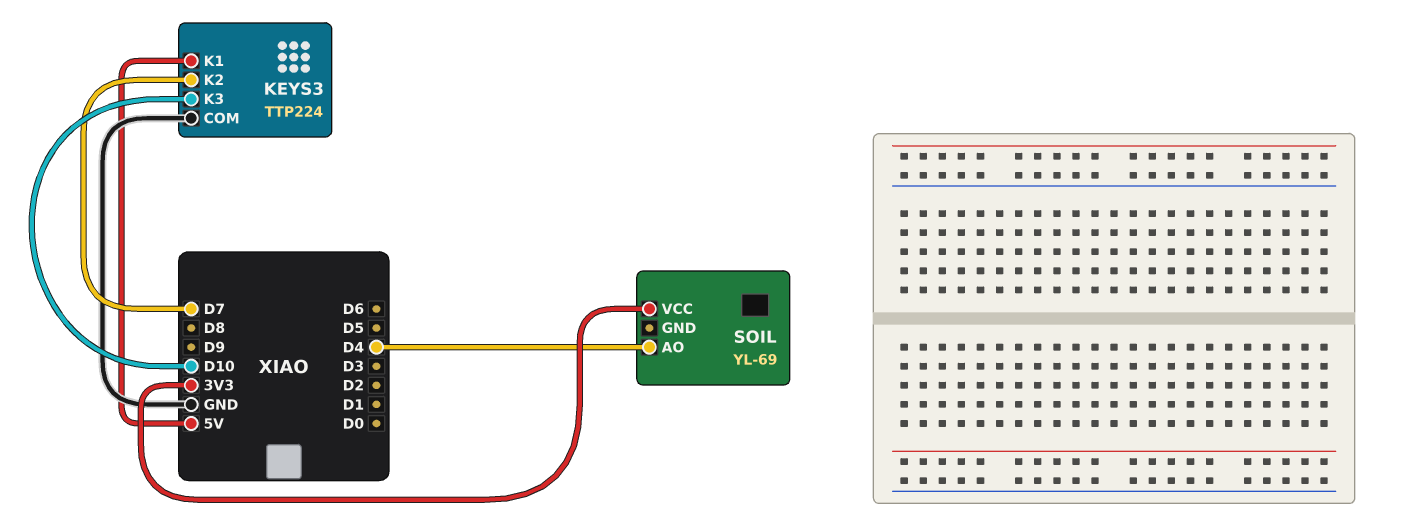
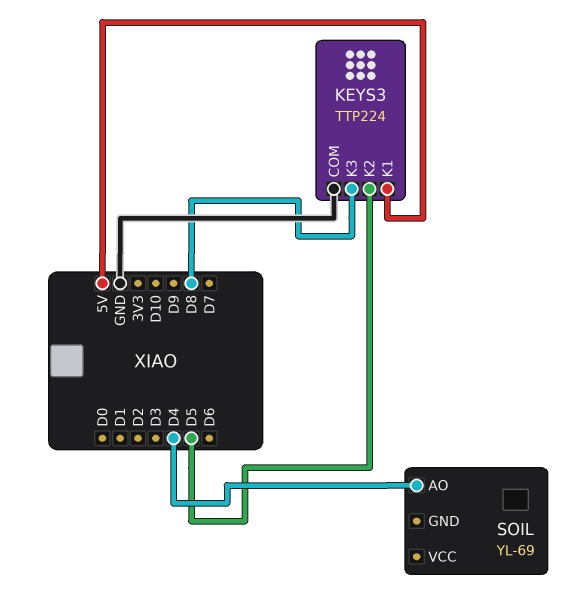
KEYS3 pin K2: D7 -> D5
KEYS3 pin K3: D10 -> D8
SOIL pin VCC: 3V3 -> none

